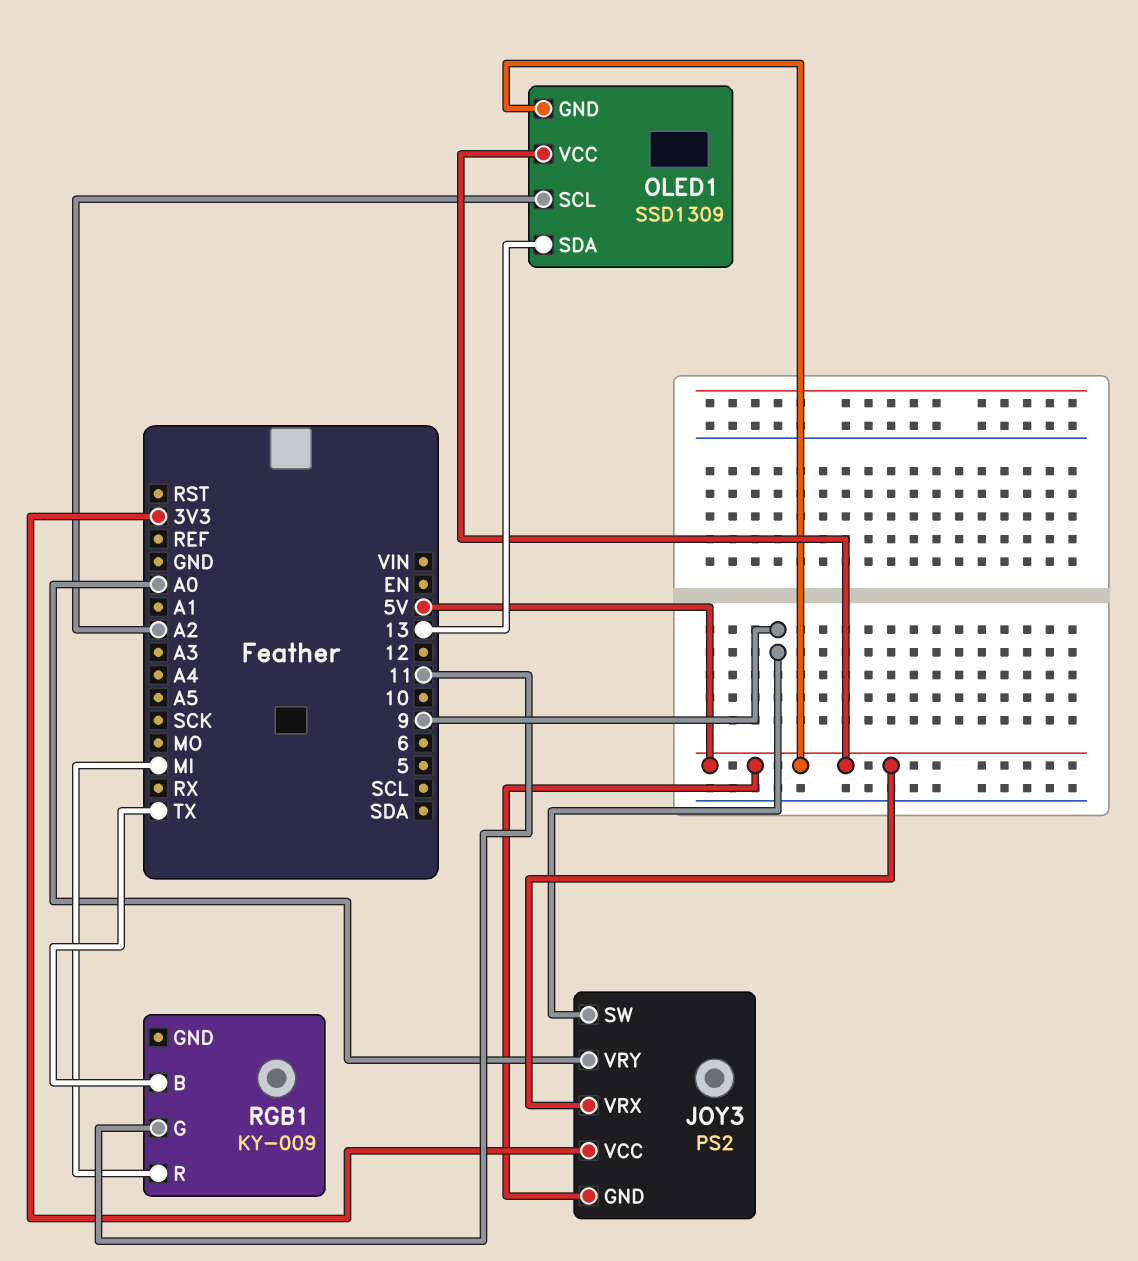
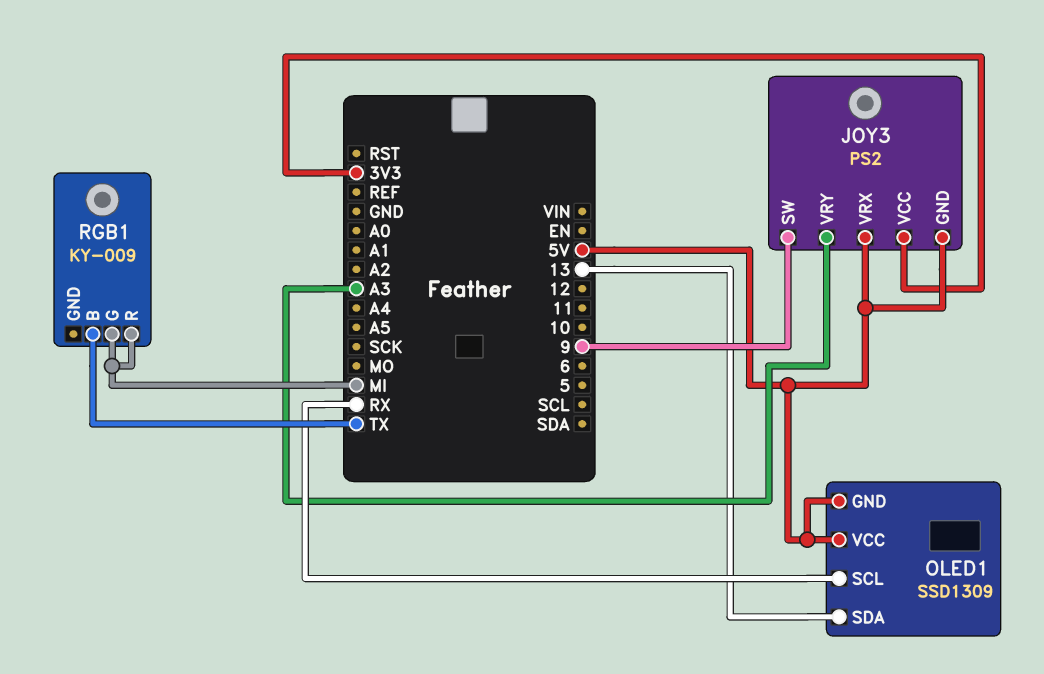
JOY3 pin VRY: A0 -> A3
OLED1 pin SCL: A2 -> RX
RGB1 pin G: 11 -> MI

